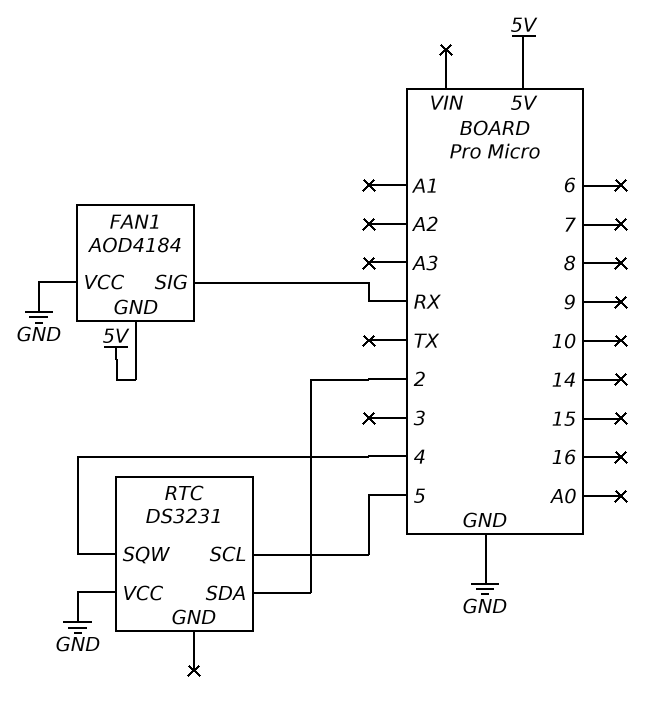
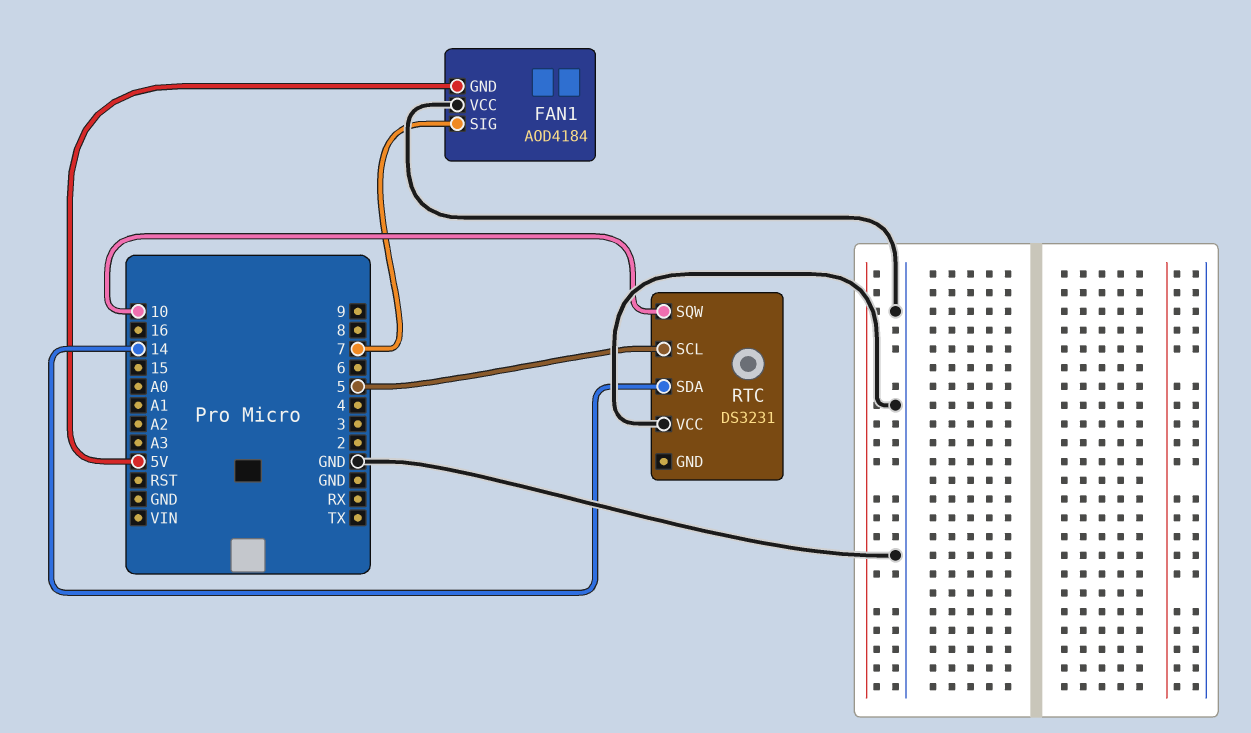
FAN1 pin SIG: RX -> 7
RTC pin SDA: 2 -> 14
RTC pin SQW: 4 -> 10

